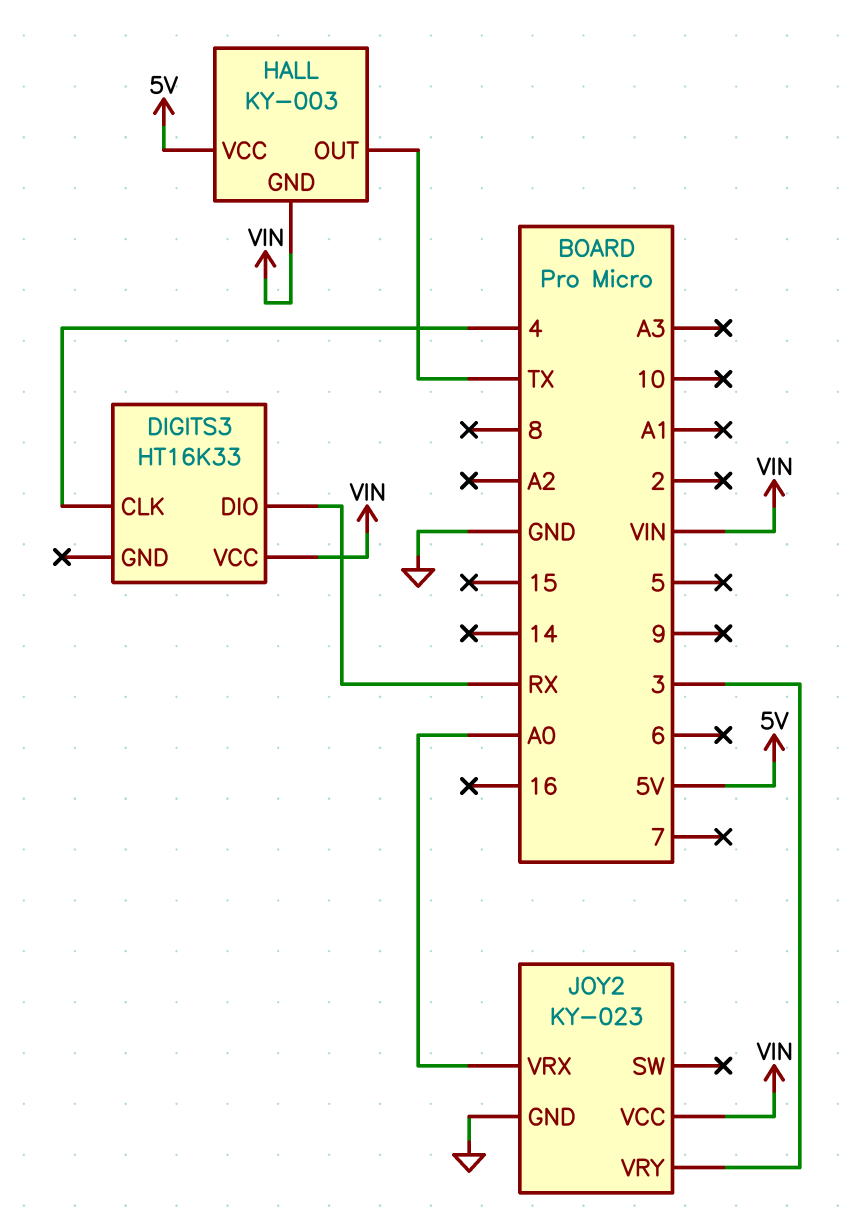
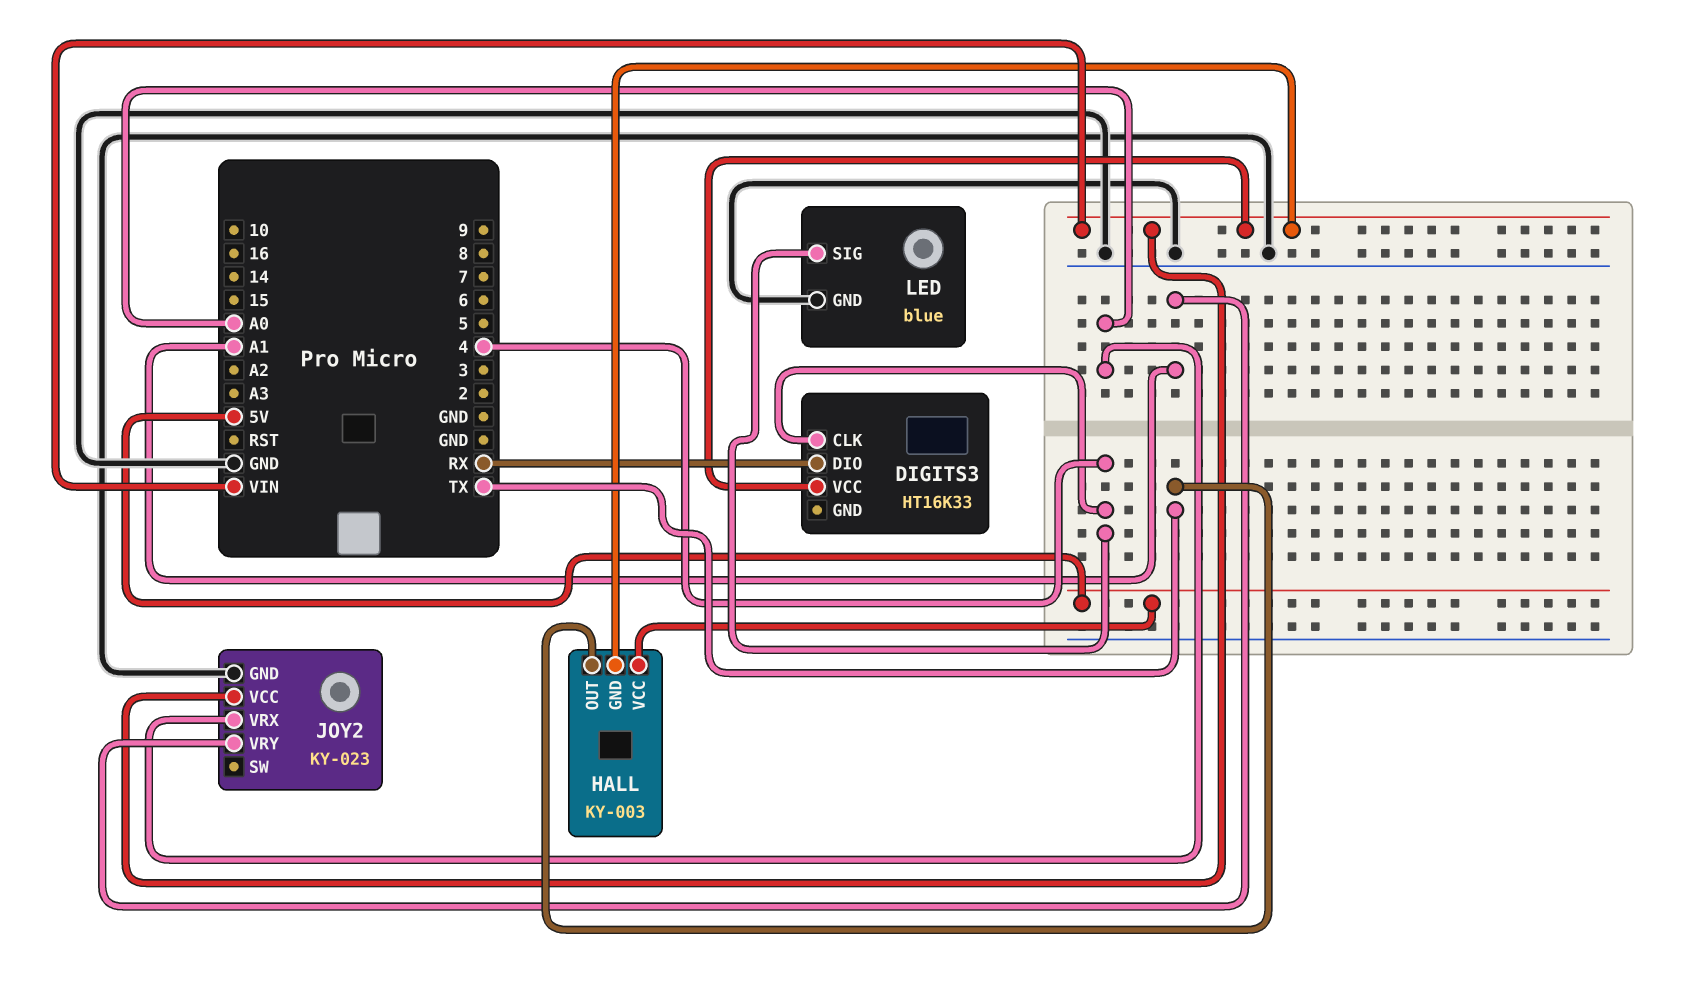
JOY2 pin VRY: 3 -> A1
LED: none -> blue
LED pin GND: none -> GND
LED pin SIG: none -> 4

